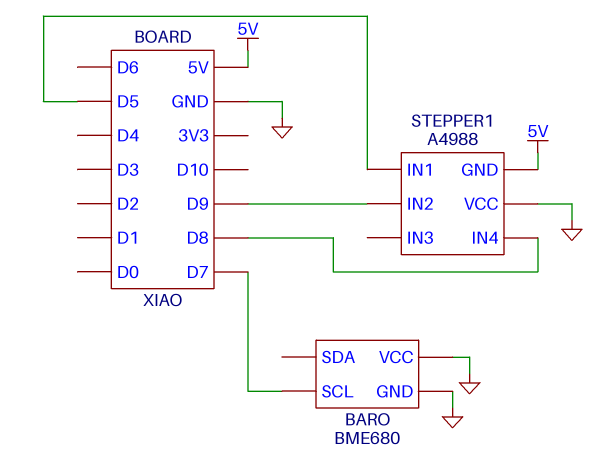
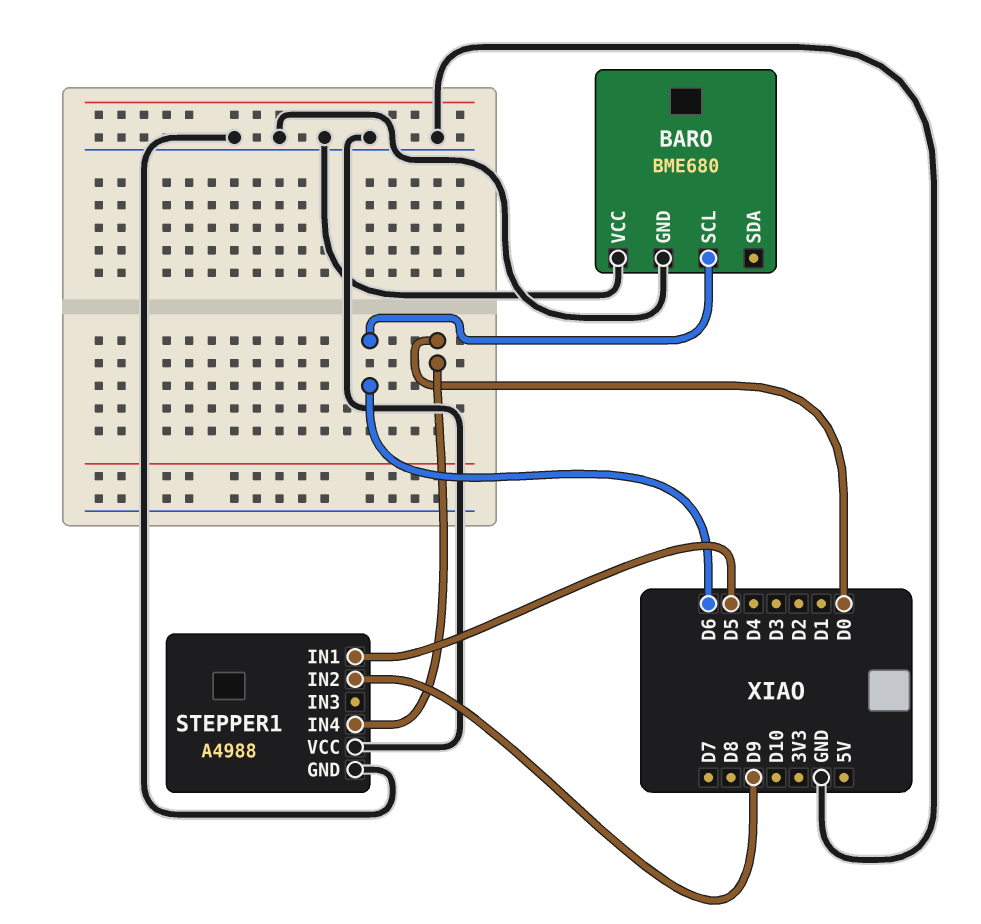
BARO pin SCL: D7 -> D6
STEPPER1 pin GND: 5V -> GND
STEPPER1 pin IN4: D8 -> D0

